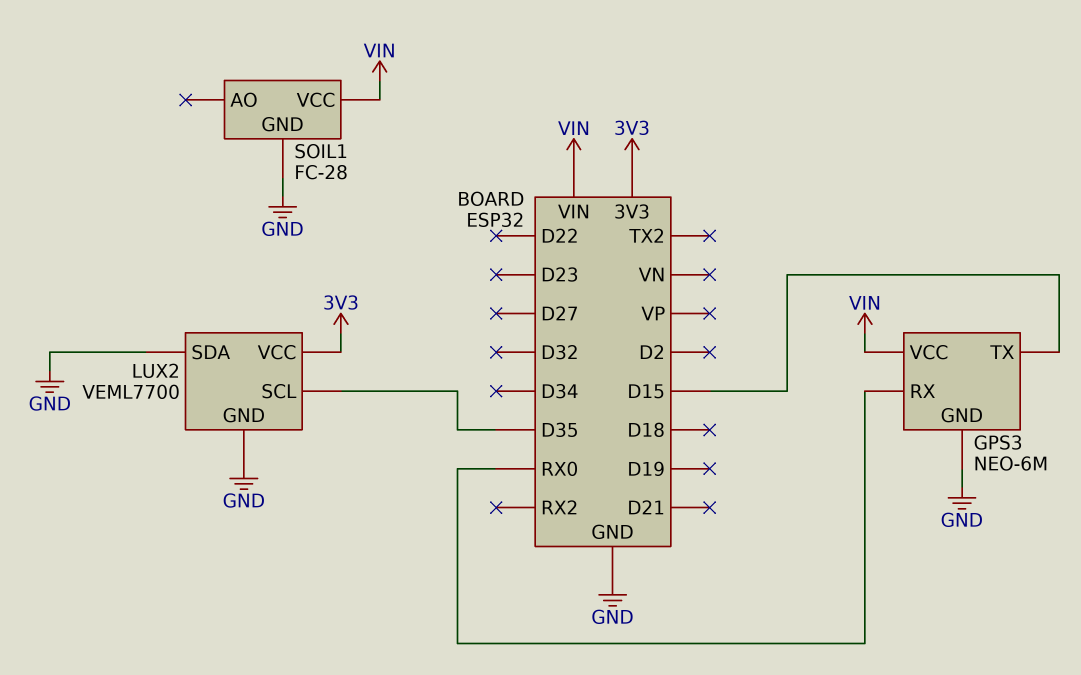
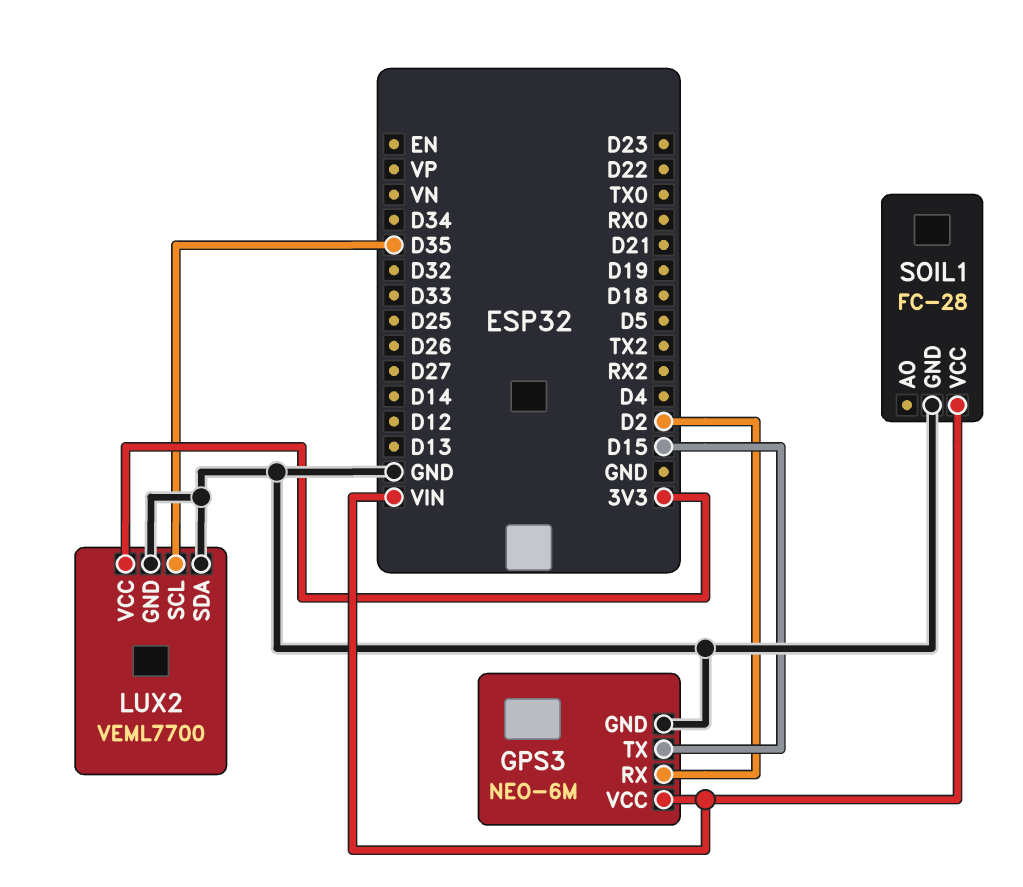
GPS3 pin RX: RX0 -> D2

